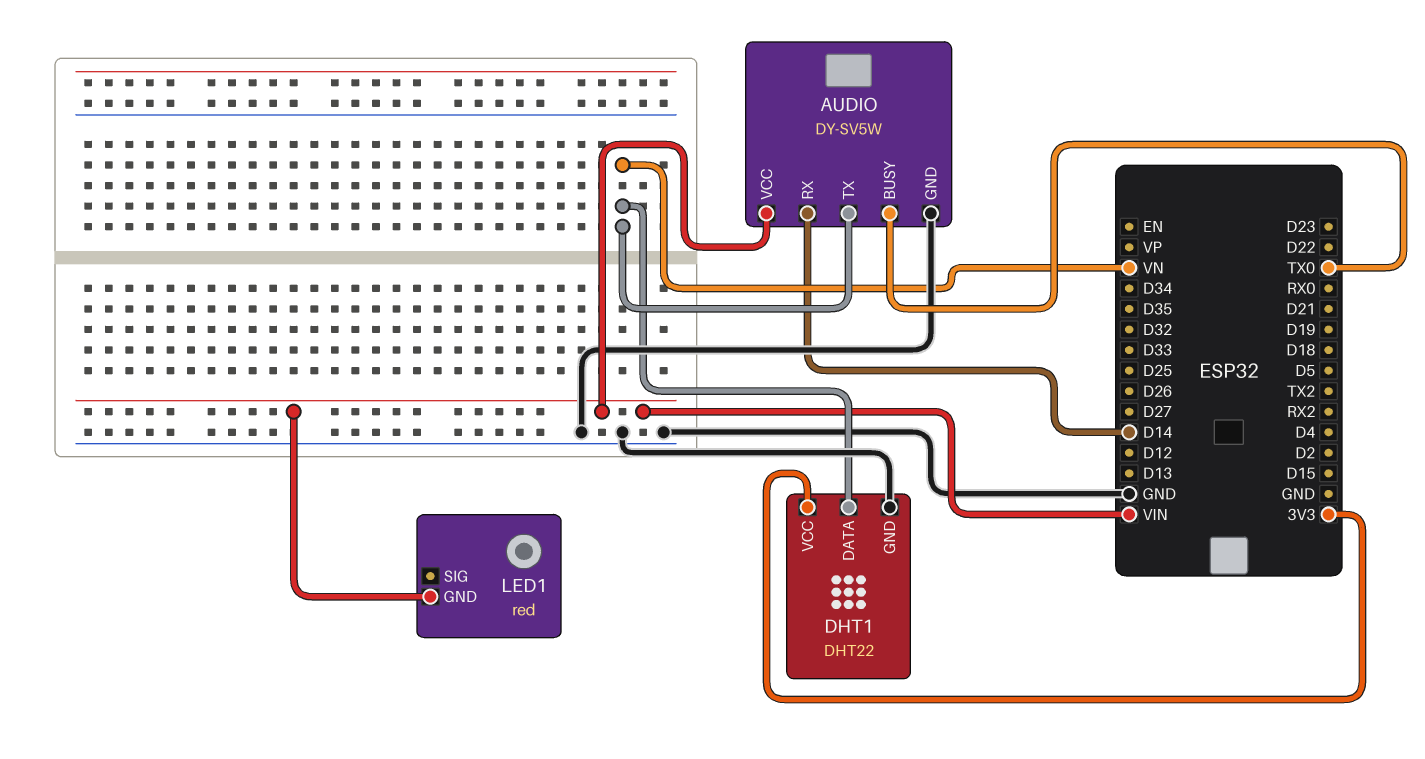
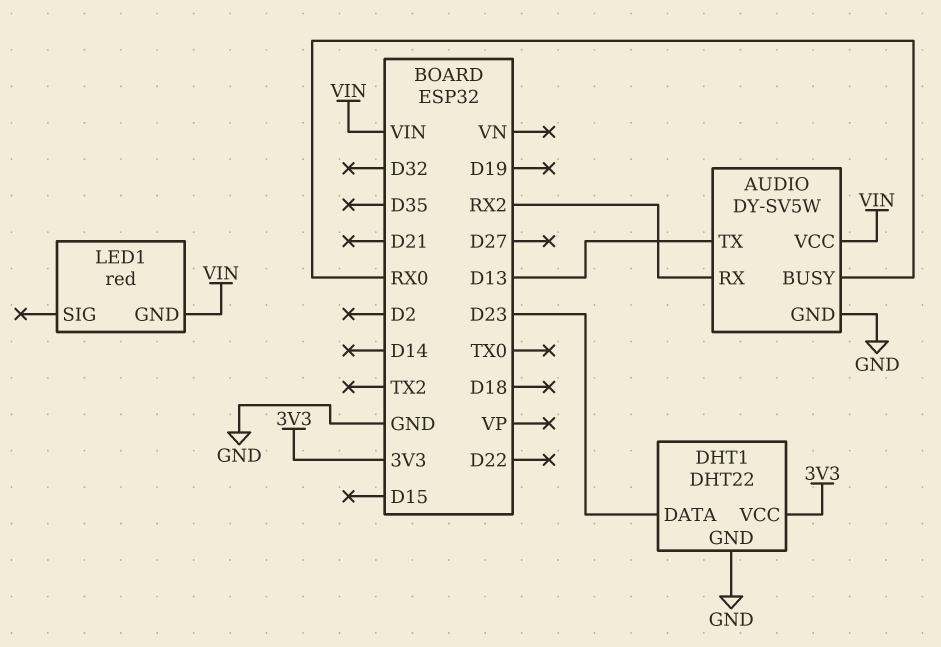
AUDIO pin BUSY: TX0 -> RX0
AUDIO pin RX: D14 -> RX2
AUDIO pin TX: VN -> D13
DHT1 pin DATA: VN -> D23

